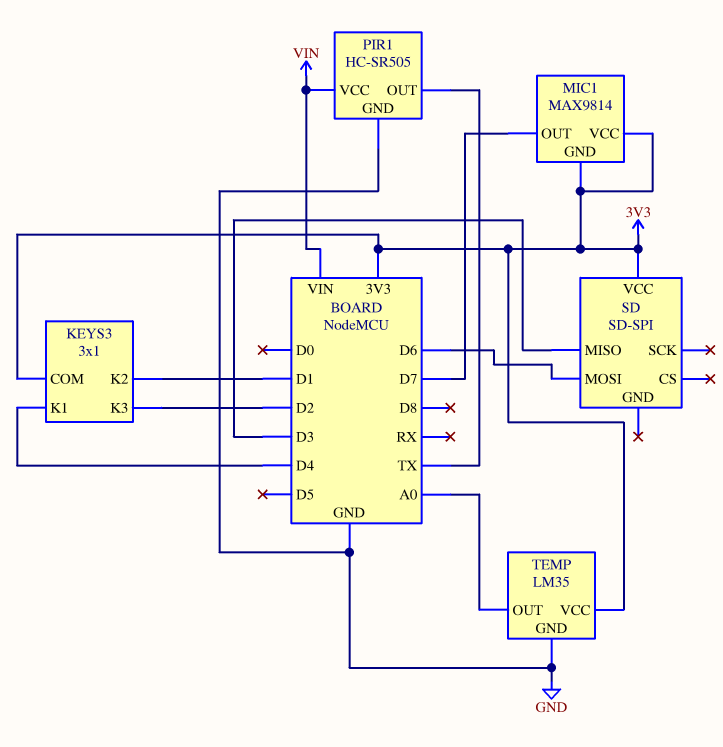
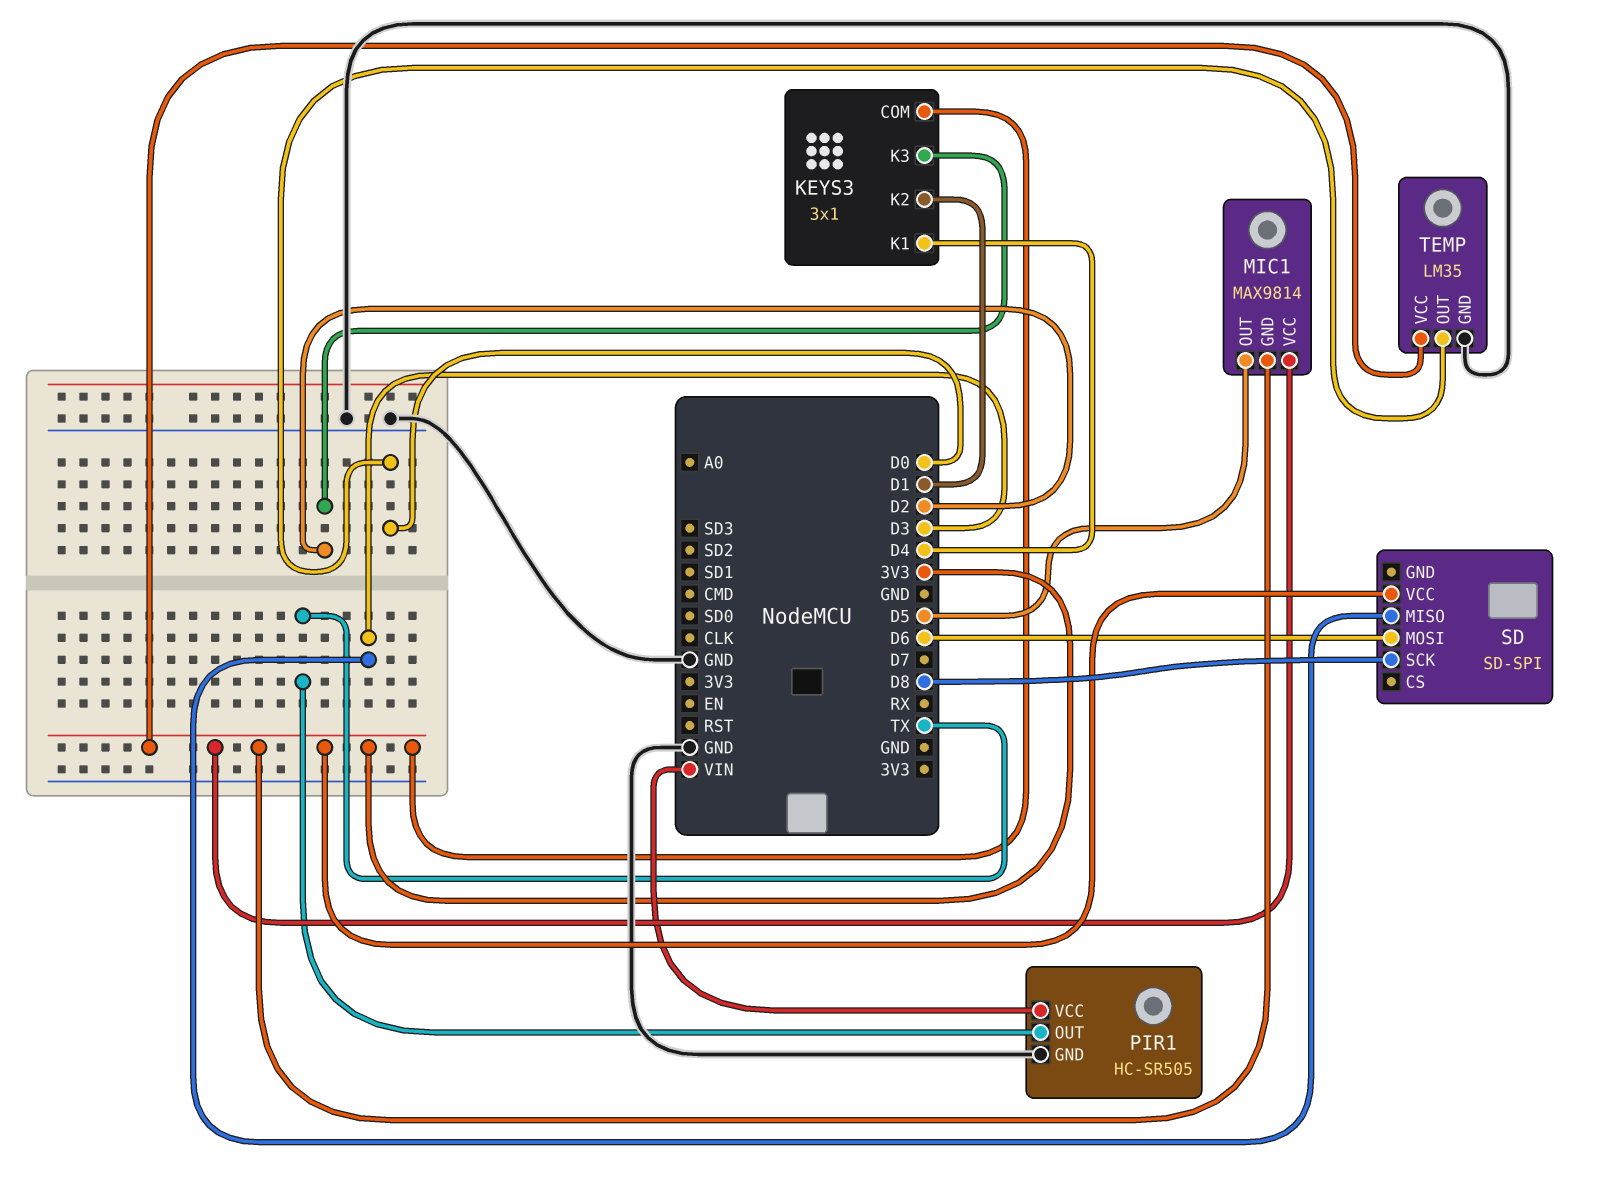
MIC1 pin OUT: D7 -> D5
SD pin SCK: none -> D8
TEMP pin OUT: A0 -> D0

